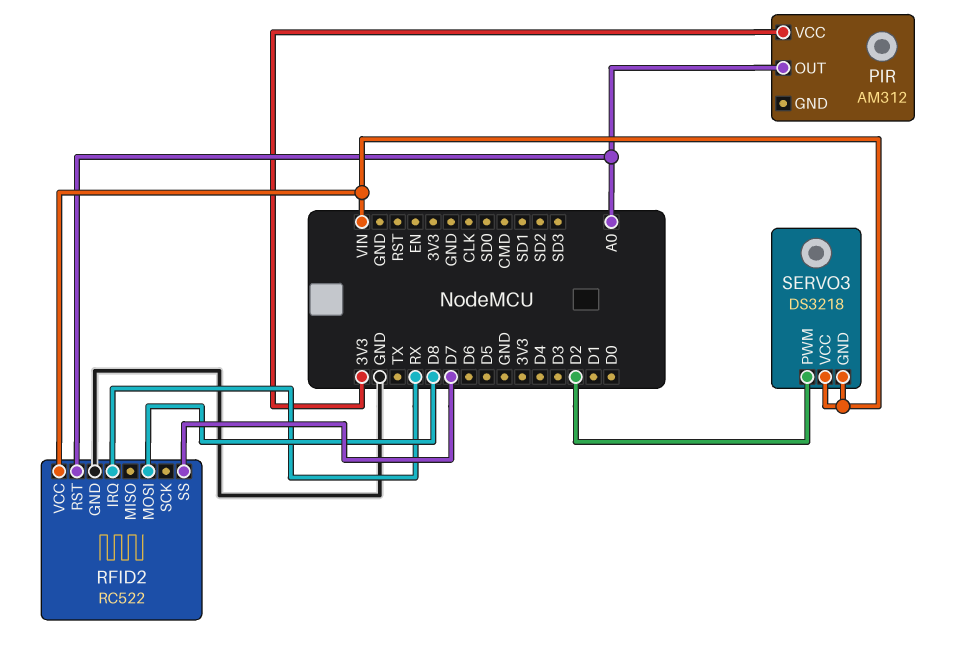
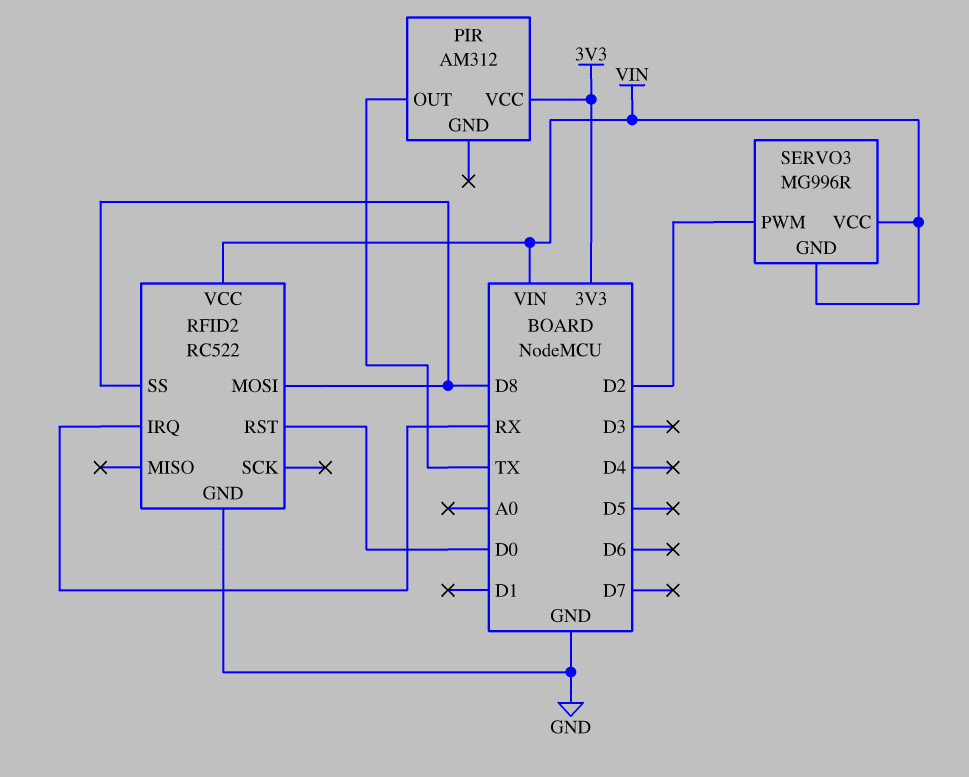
PIR pin OUT: A0 -> TX
RFID2 pin RST: A0 -> D0
RFID2 pin SS: D7 -> D8
SERVO3: DS3218 -> MG996R

